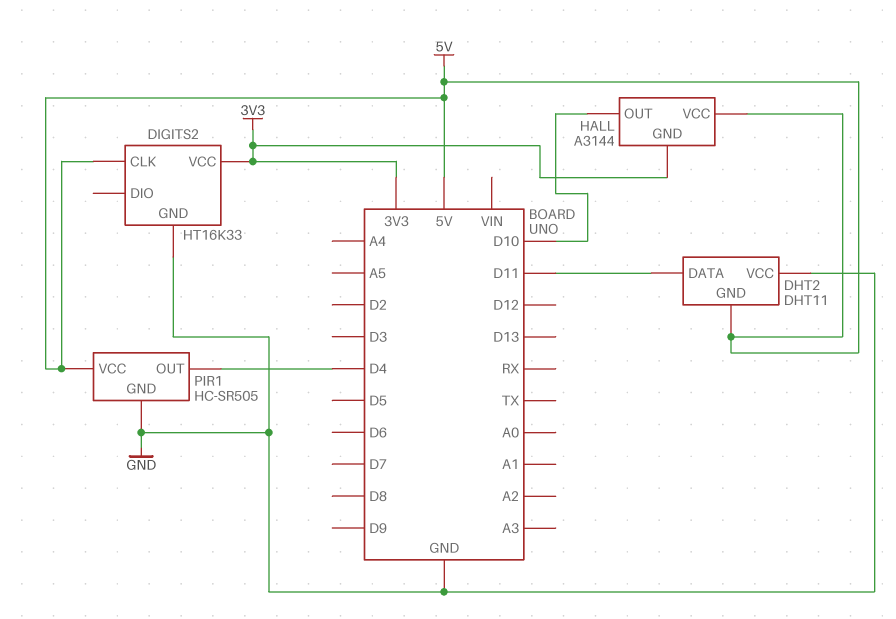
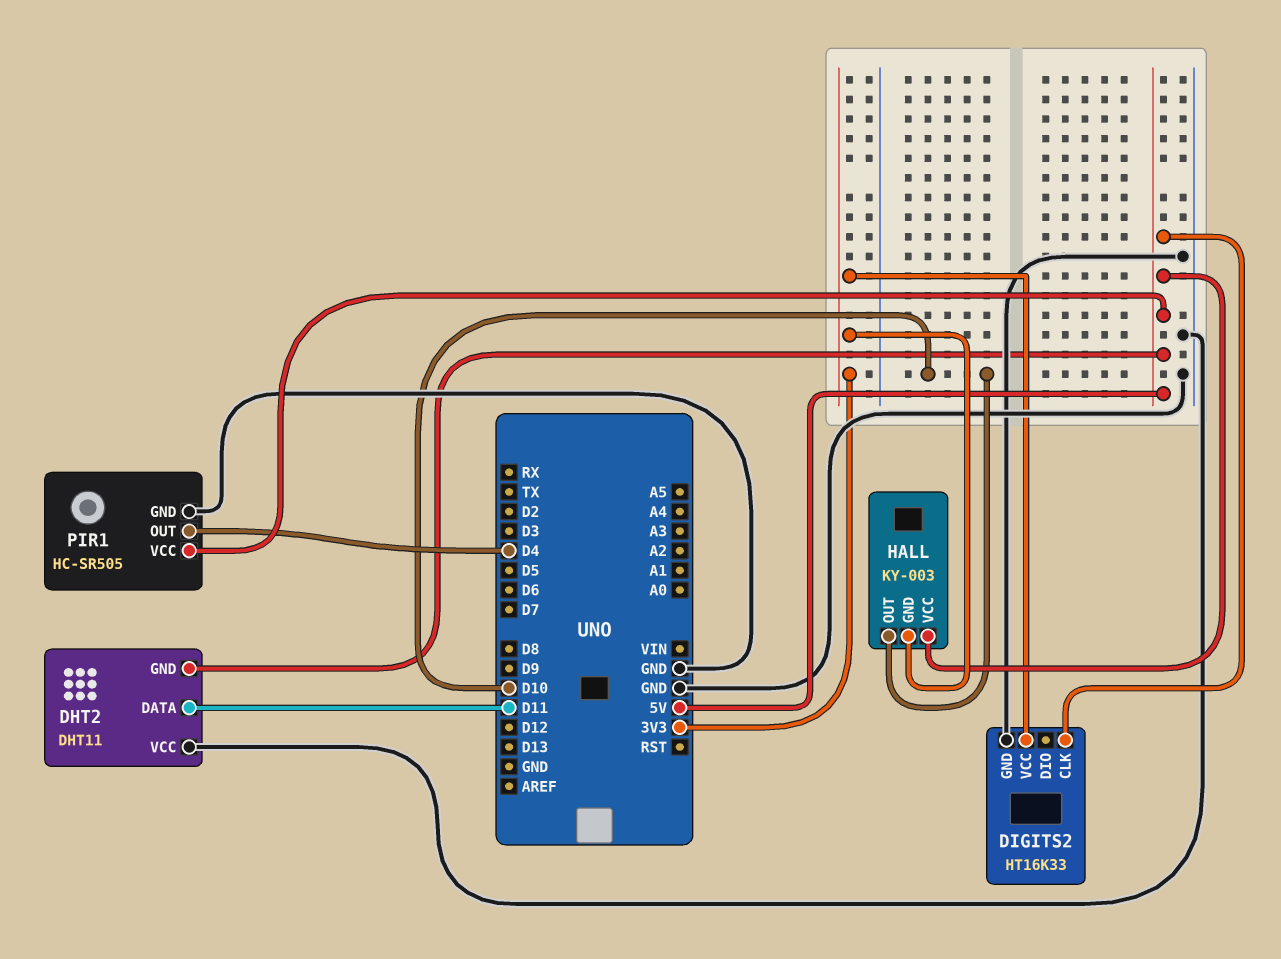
HALL: A3144 -> KY-003

